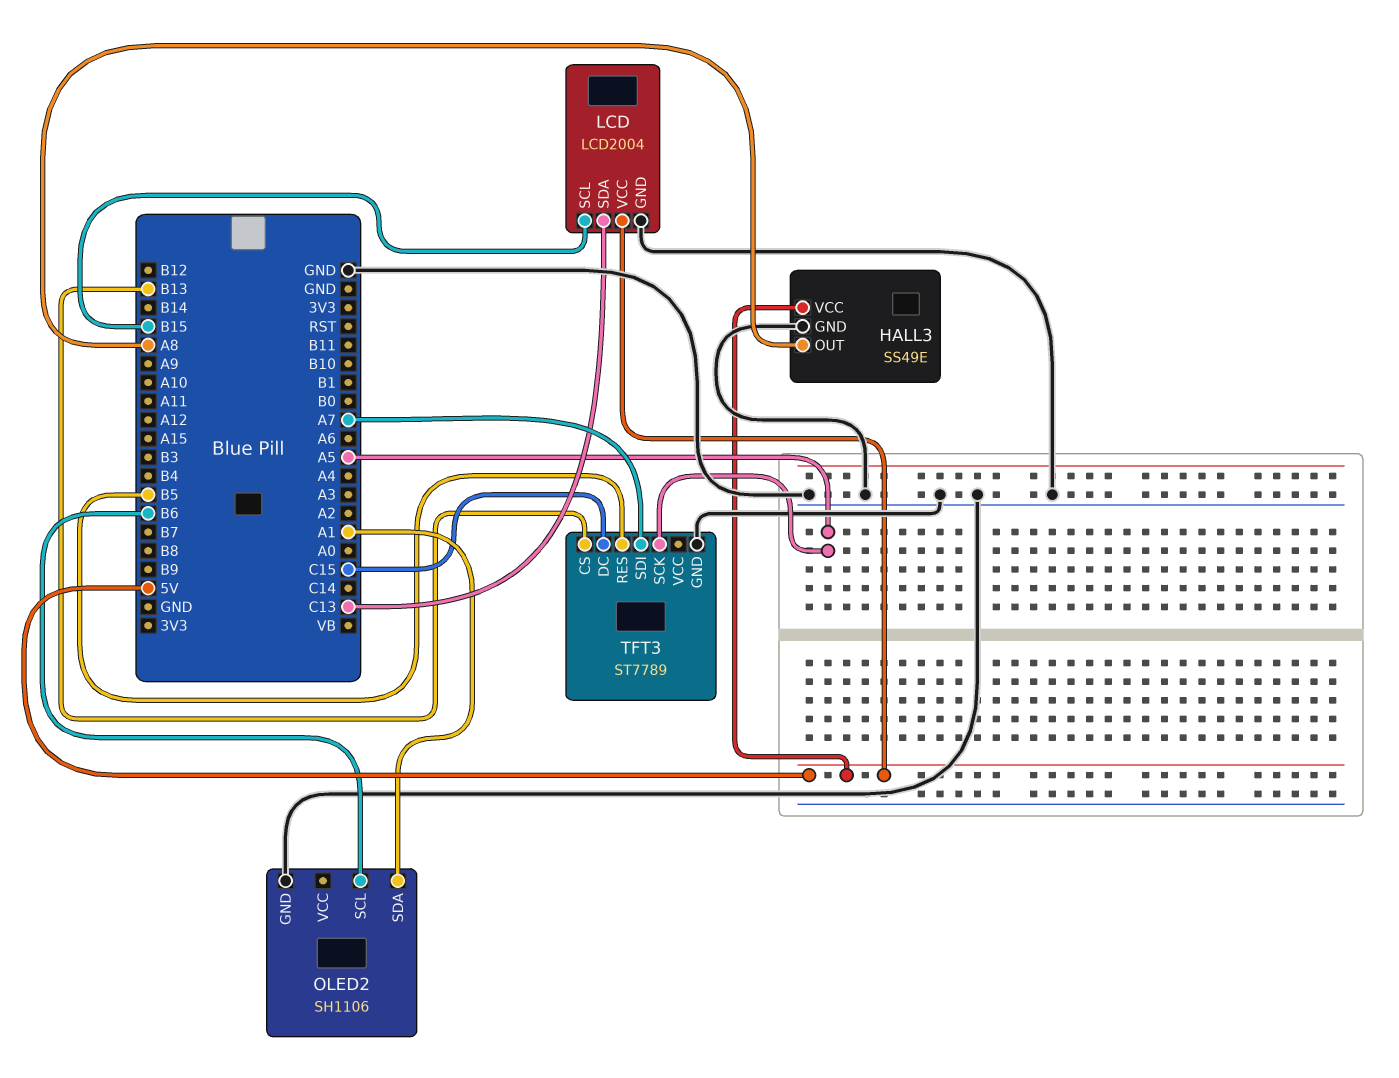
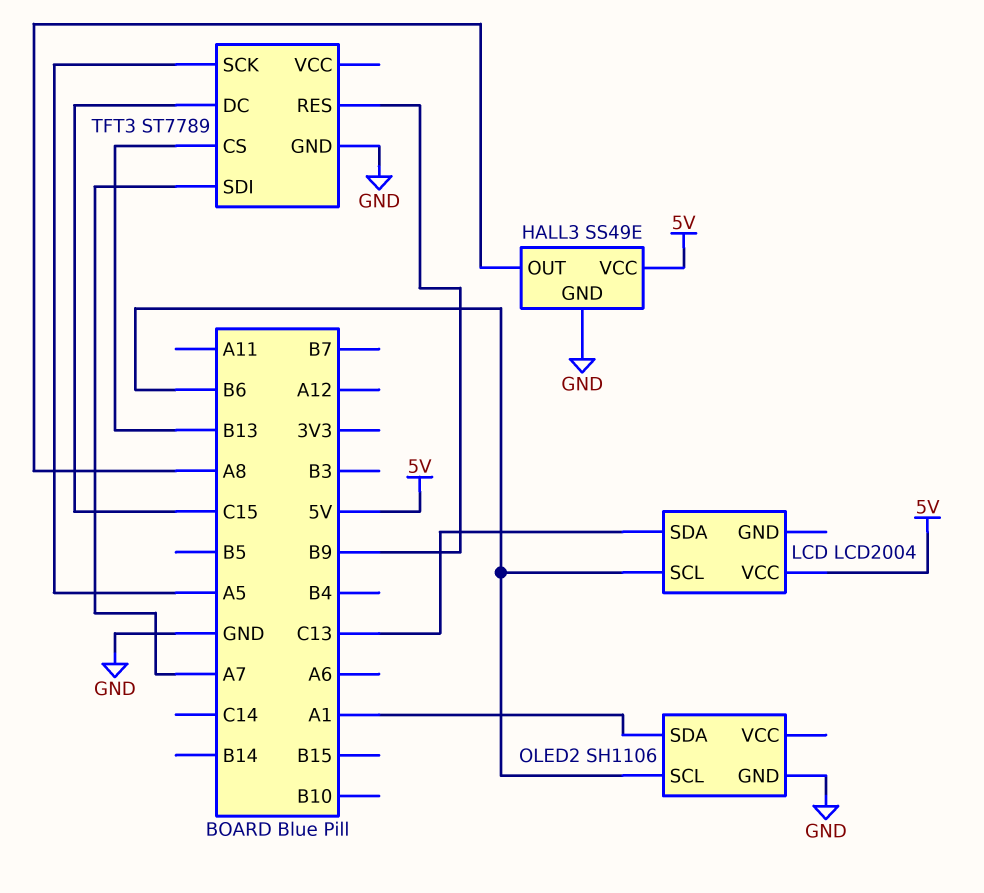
LCD pin GND: GND -> none
LCD pin SCL: B15 -> B6
TFT3 pin RES: B5 -> B9

